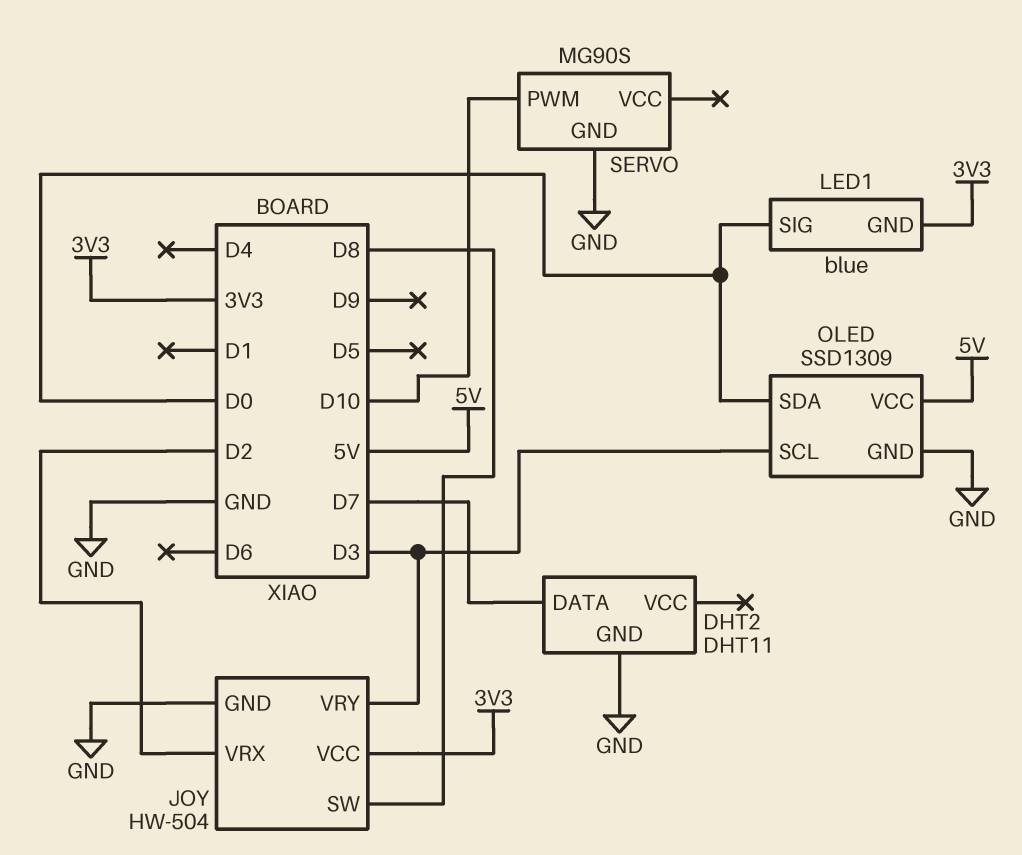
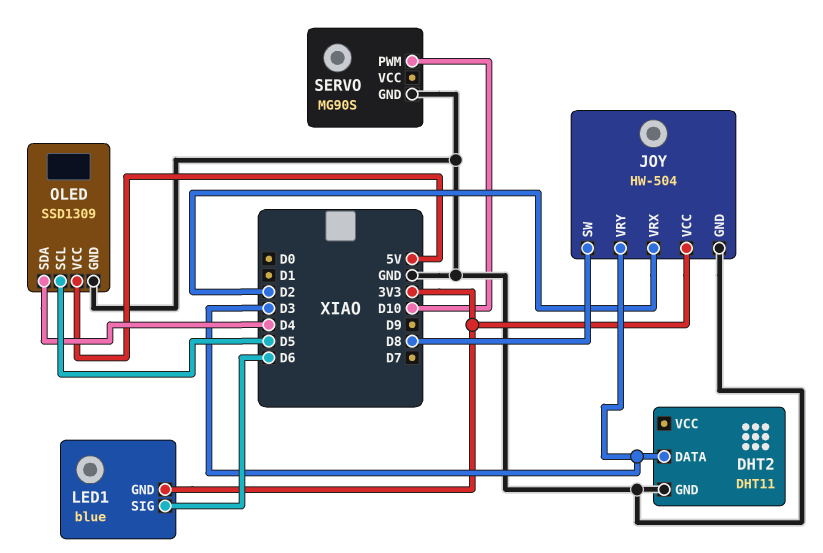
DHT2 pin DATA: D7 -> D3
LED1 pin SIG: D0 -> D6
OLED pin SCL: D3 -> D5
OLED pin SDA: D0 -> D4

